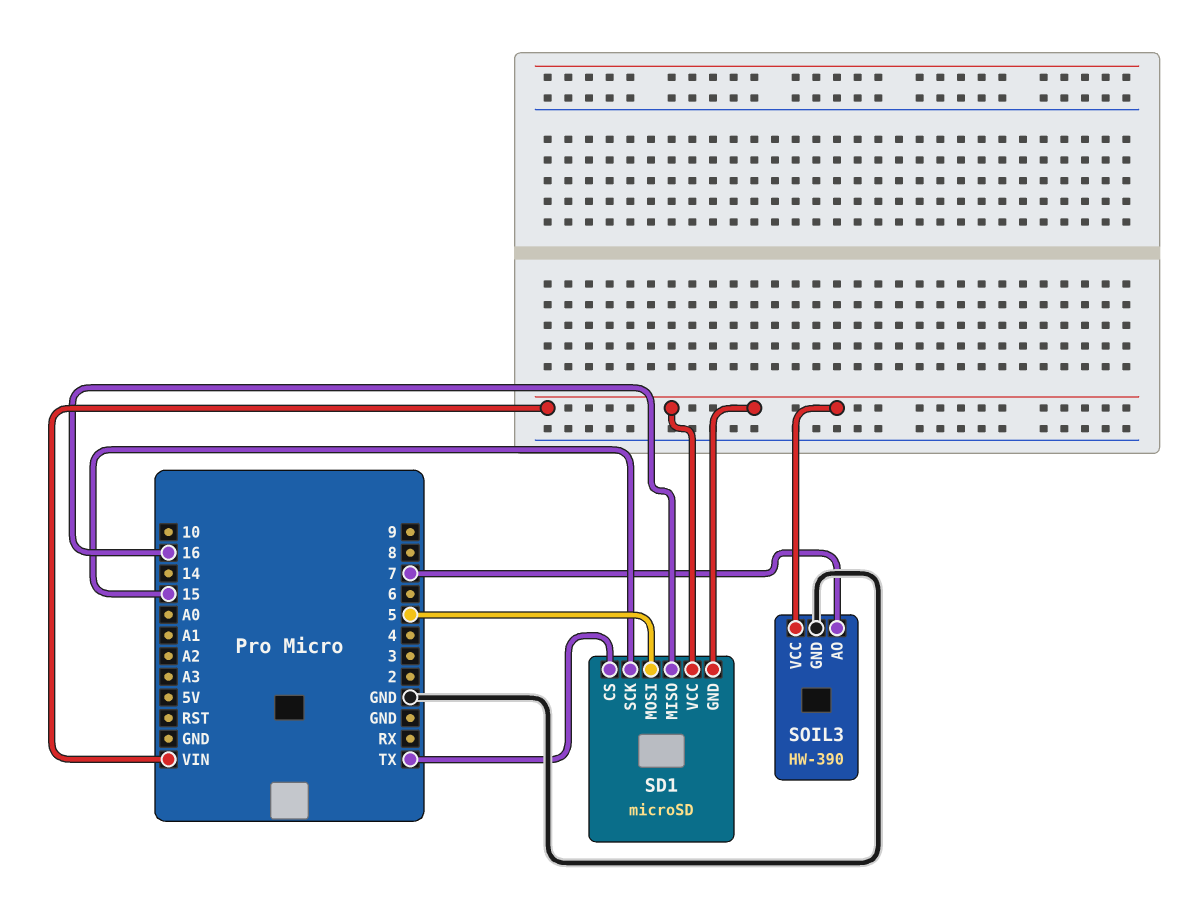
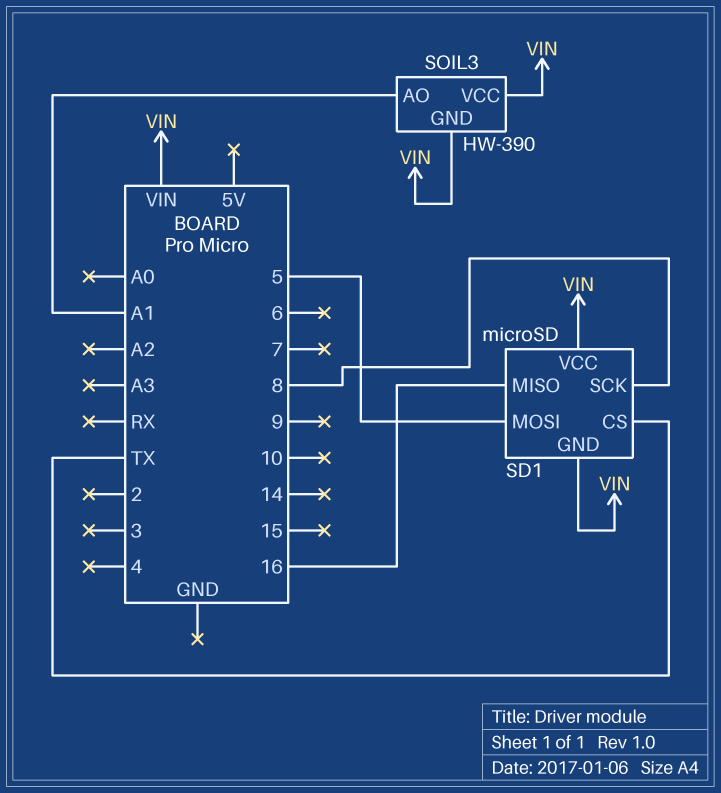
SD1 pin SCK: 15 -> 8
SOIL3 pin AO: 7 -> A1
SOIL3 pin GND: GND -> VIN

